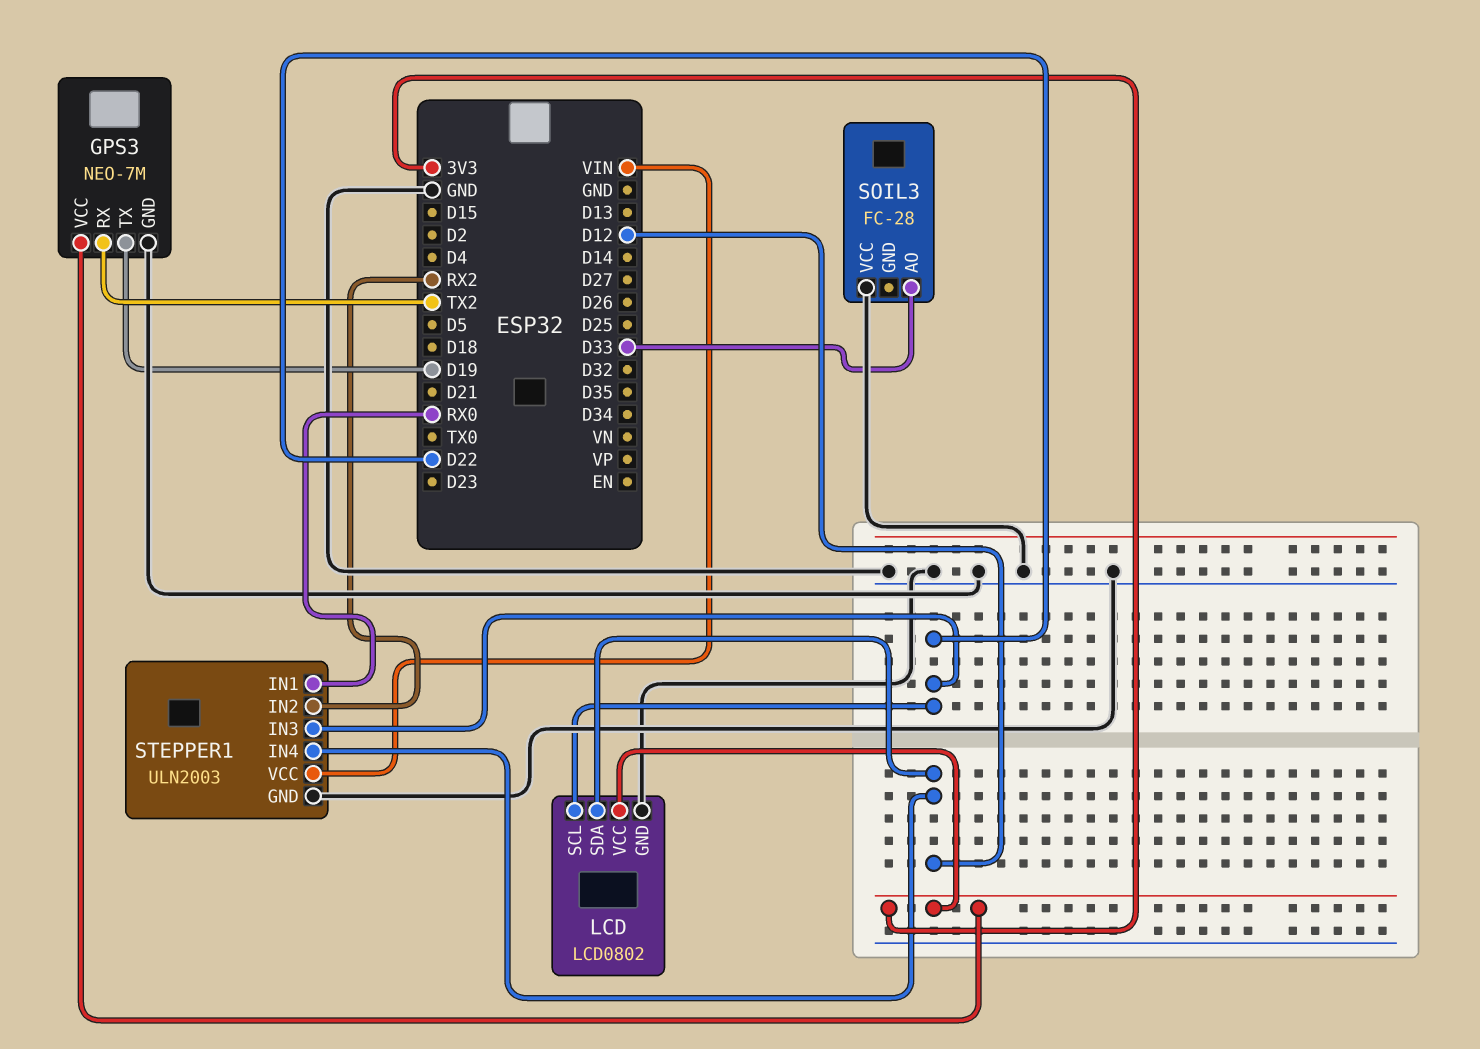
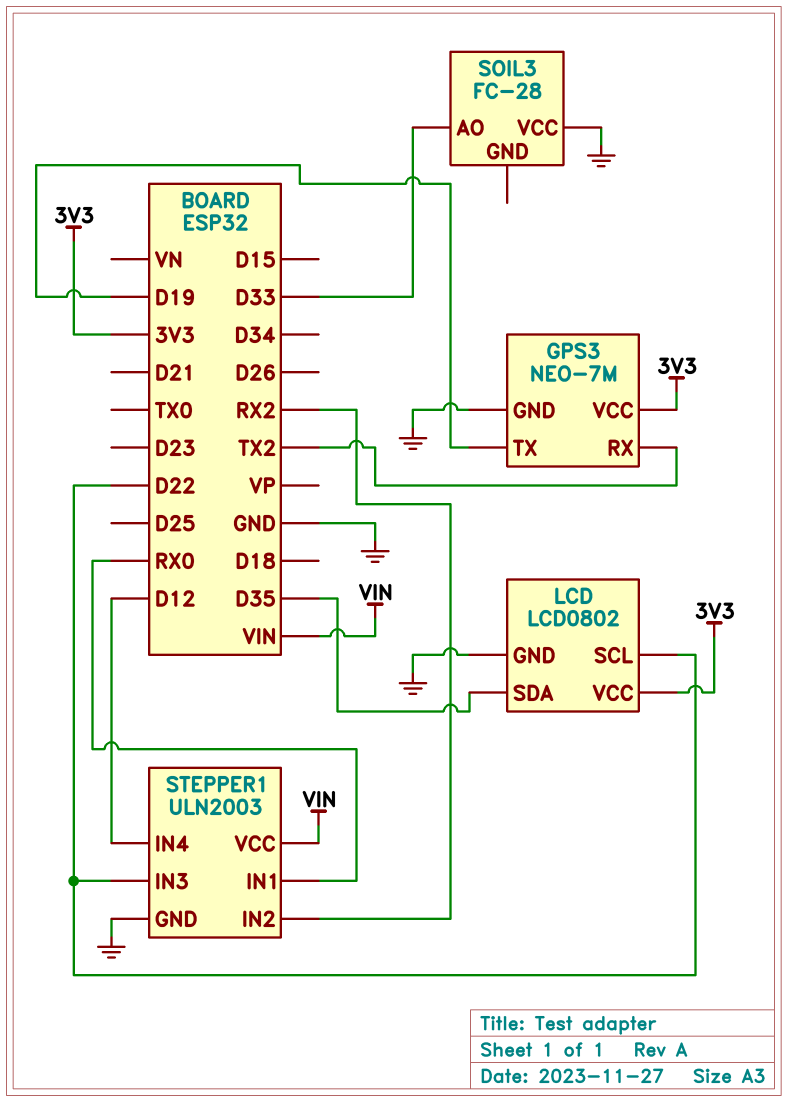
LCD pin SDA: D12 -> D35

